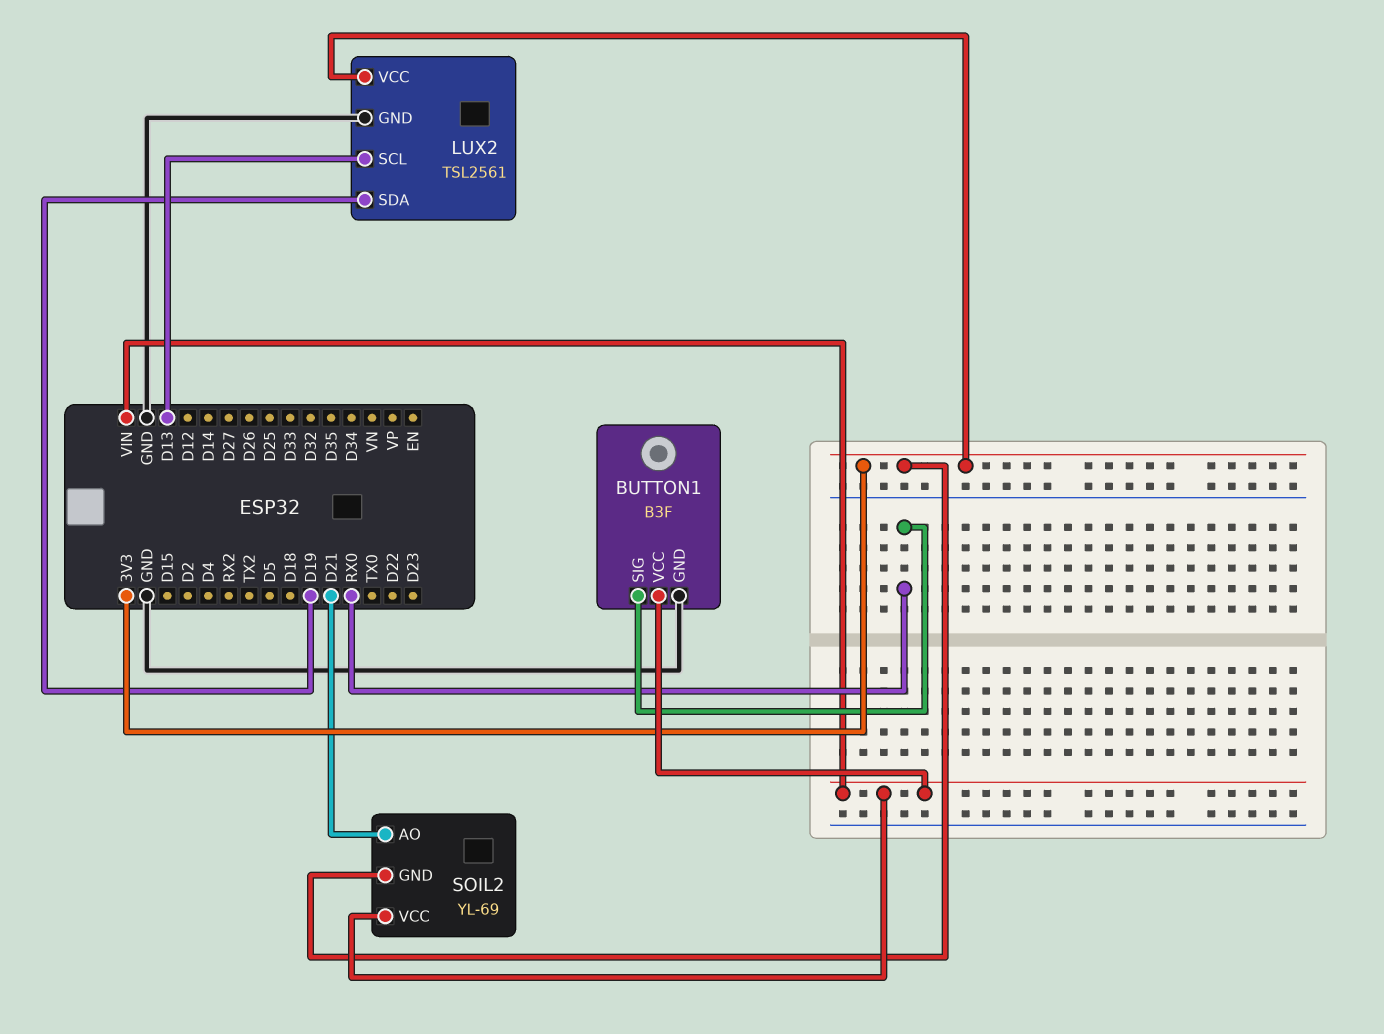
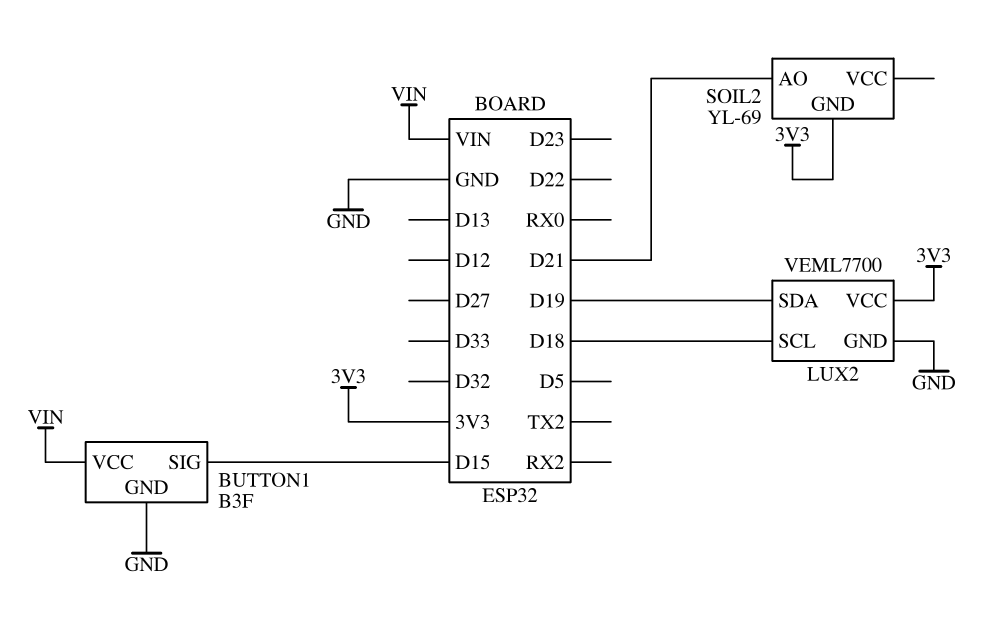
BUTTON1 pin SIG: RX0 -> D15
LUX2: TSL2561 -> VEML7700
LUX2 pin SCL: D13 -> D18
SOIL2 pin VCC: VIN -> none

